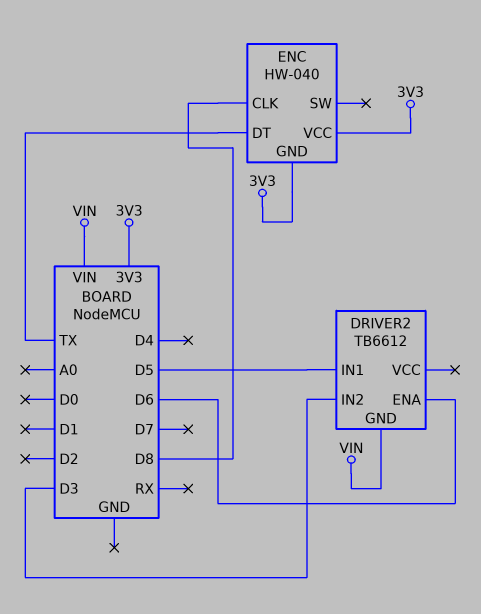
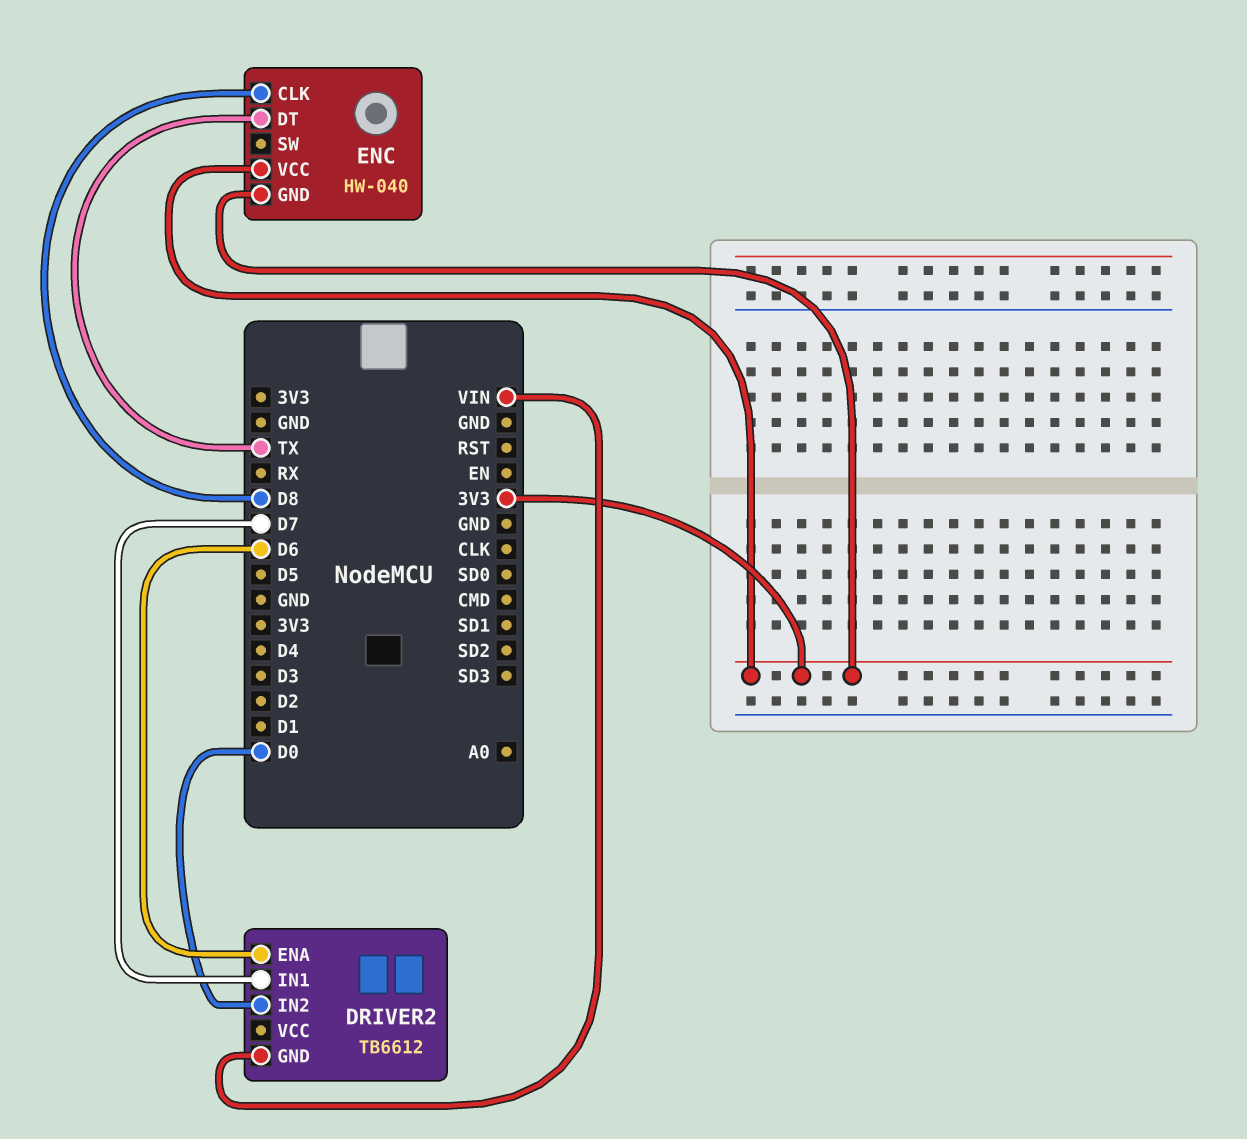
DRIVER2 pin IN1: D5 -> D7
DRIVER2 pin IN2: D3 -> D0

